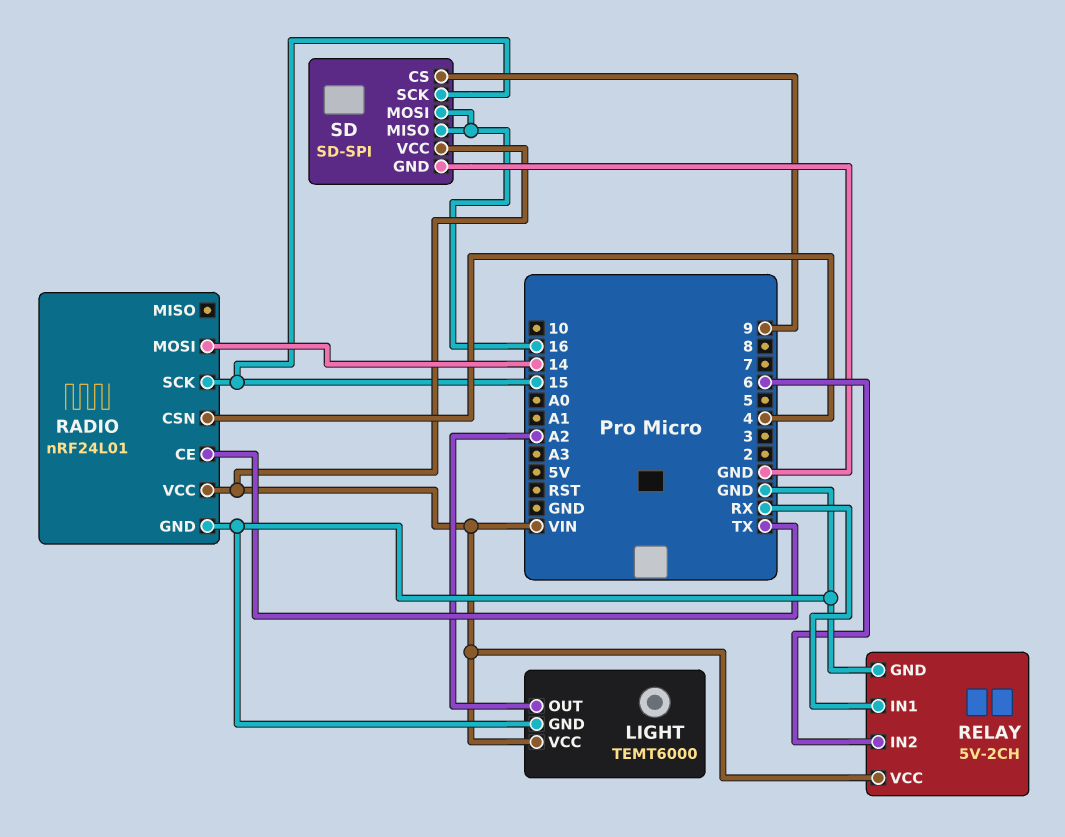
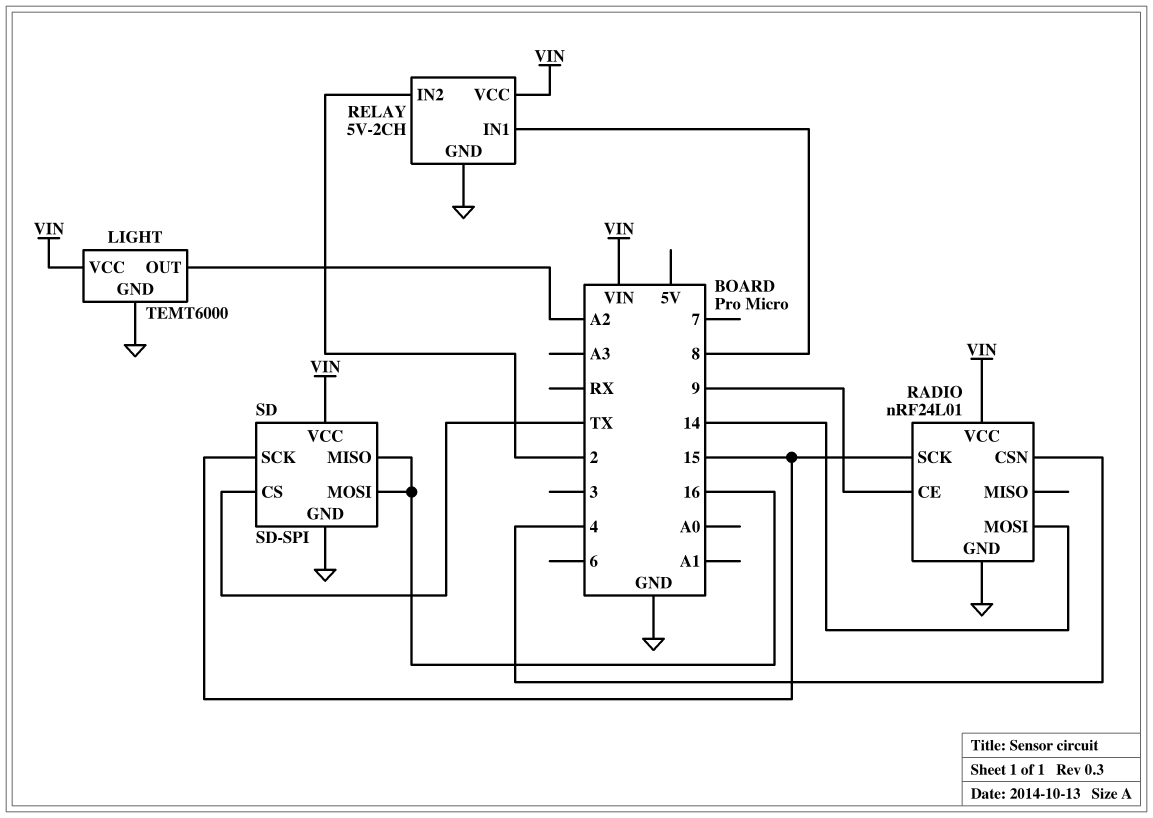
RADIO pin CE: TX -> 9
RELAY pin IN1: RX -> 8
RELAY pin IN2: 6 -> 2
SD pin CS: 9 -> TX

